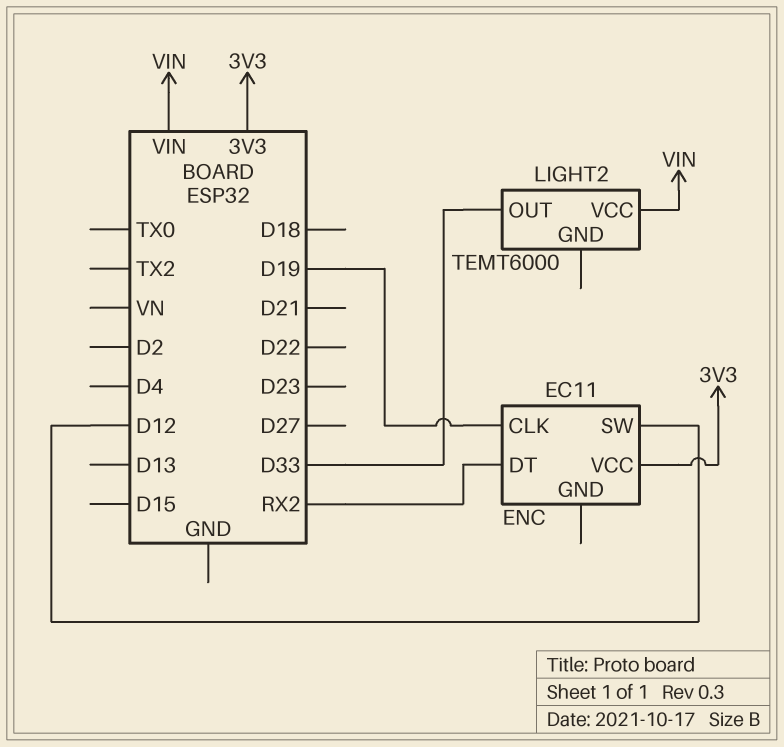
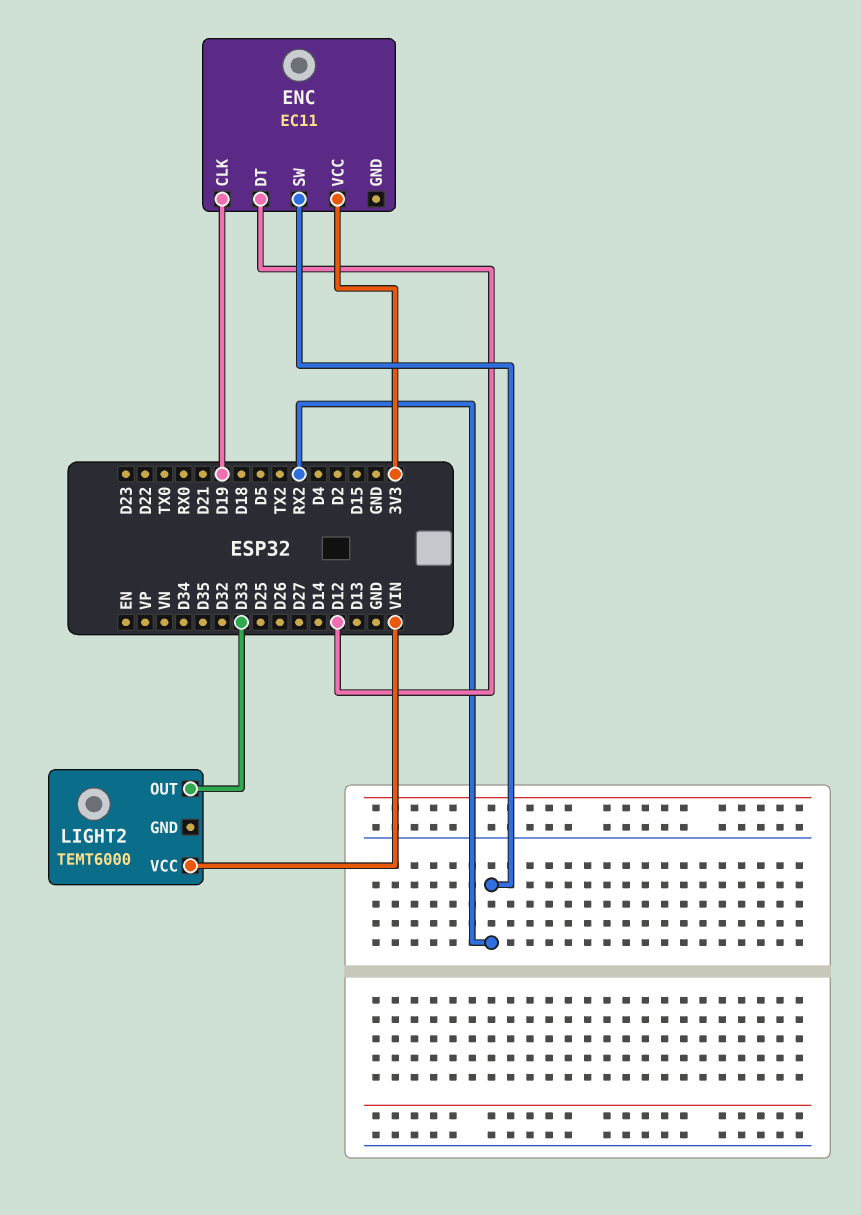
ENC pin DT: RX2 -> D12
ENC pin SW: D12 -> RX2

